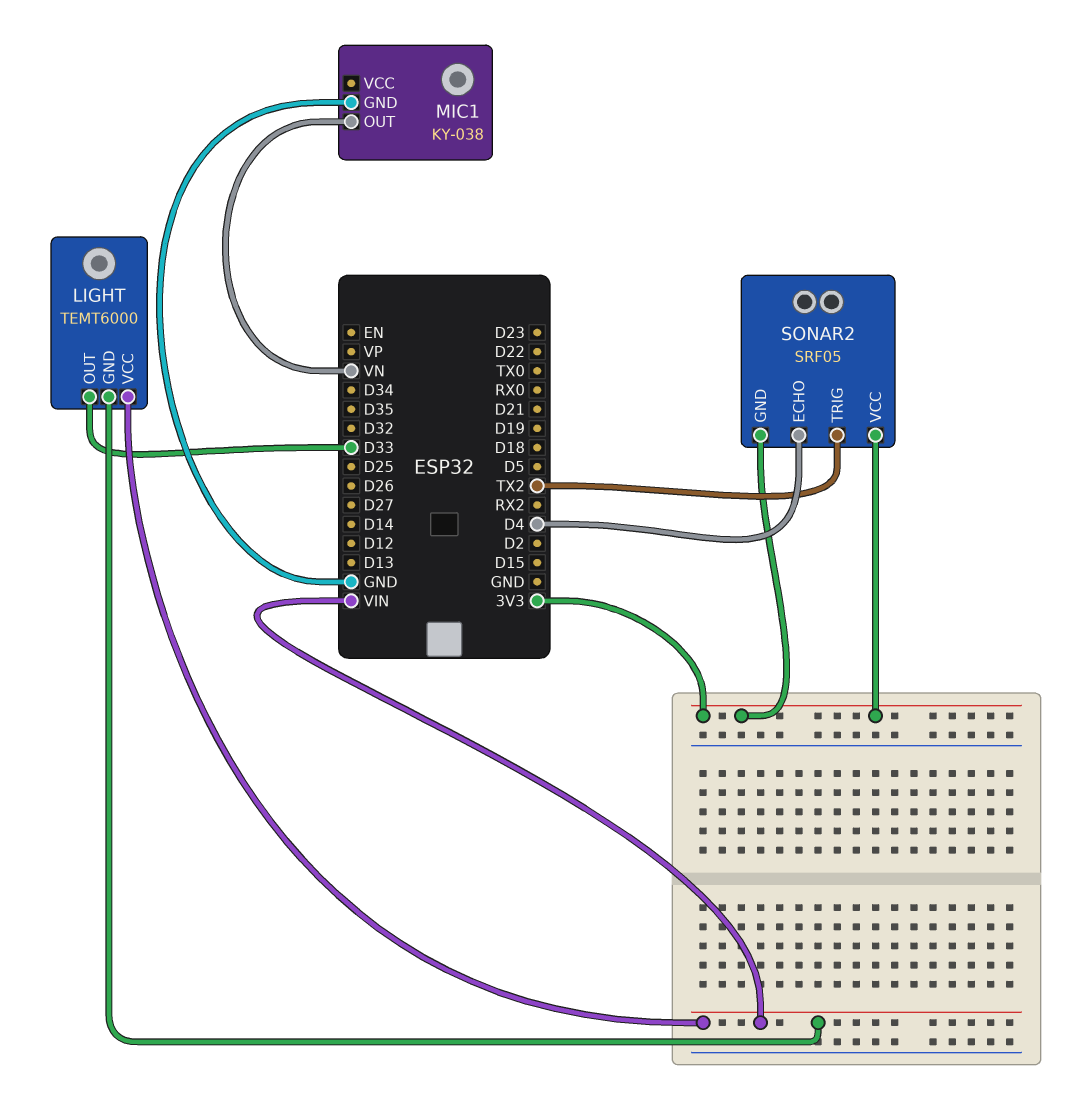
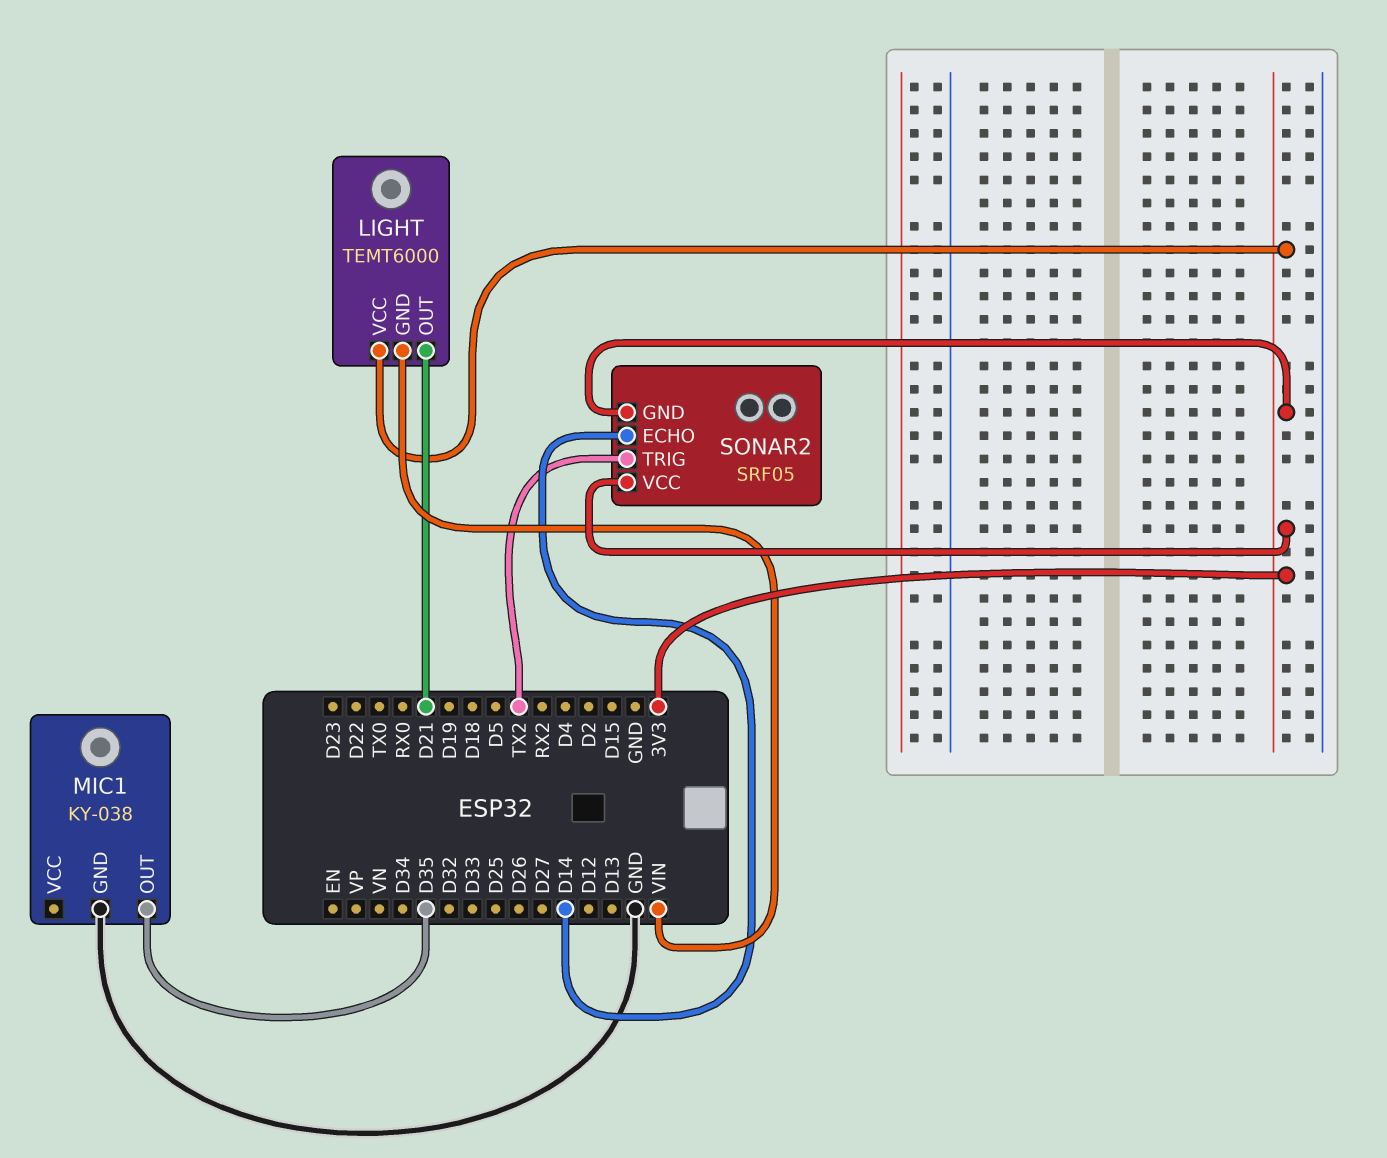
LIGHT pin OUT: D33 -> D21
LIGHT pin VCC: VIN -> 3V3
MIC1 pin OUT: VN -> D35
SONAR2 pin ECHO: D4 -> D14

